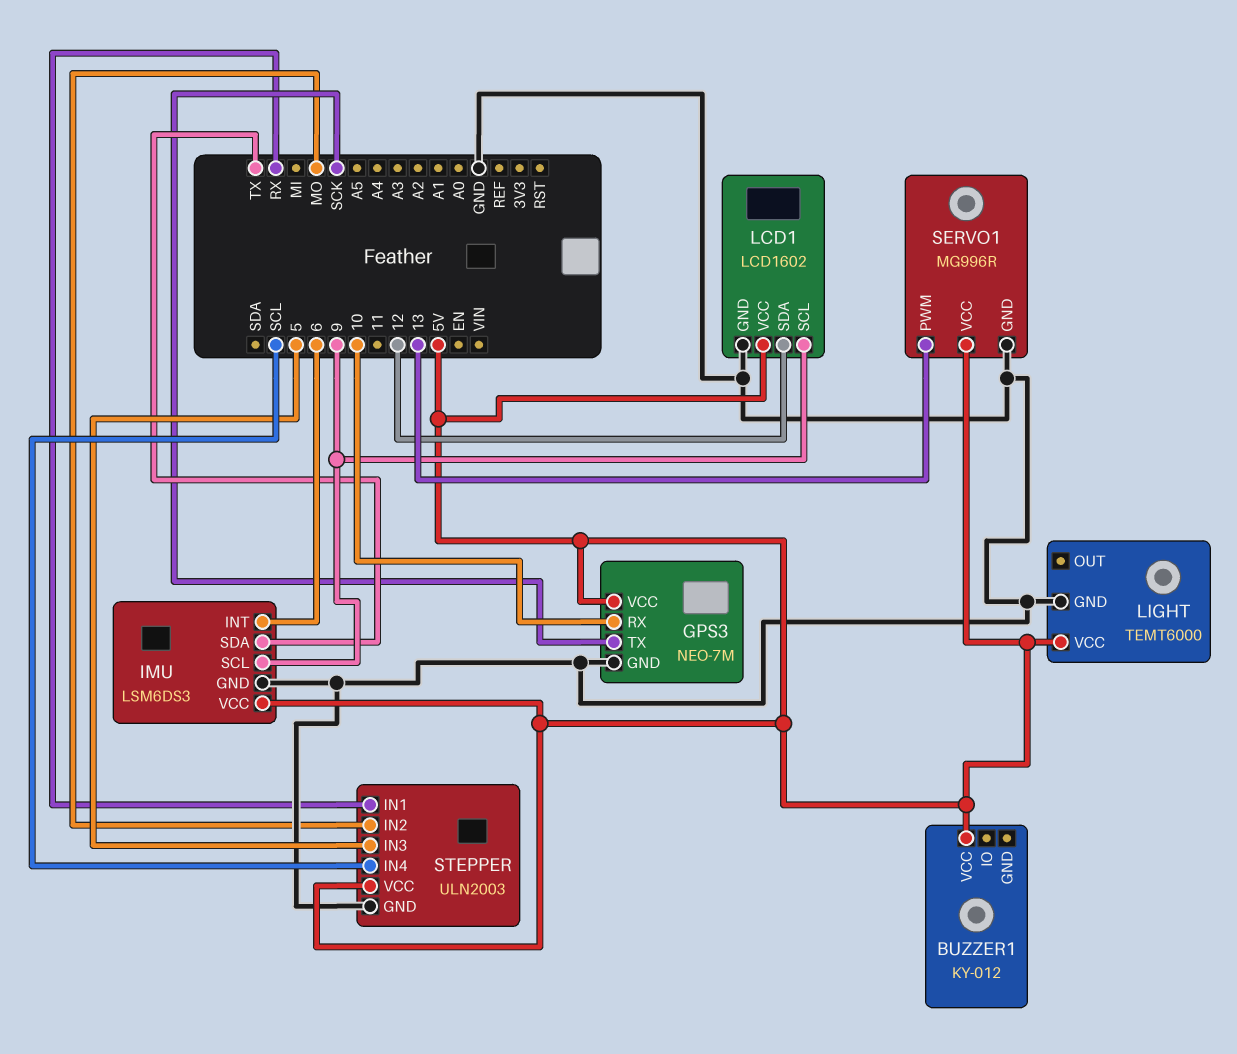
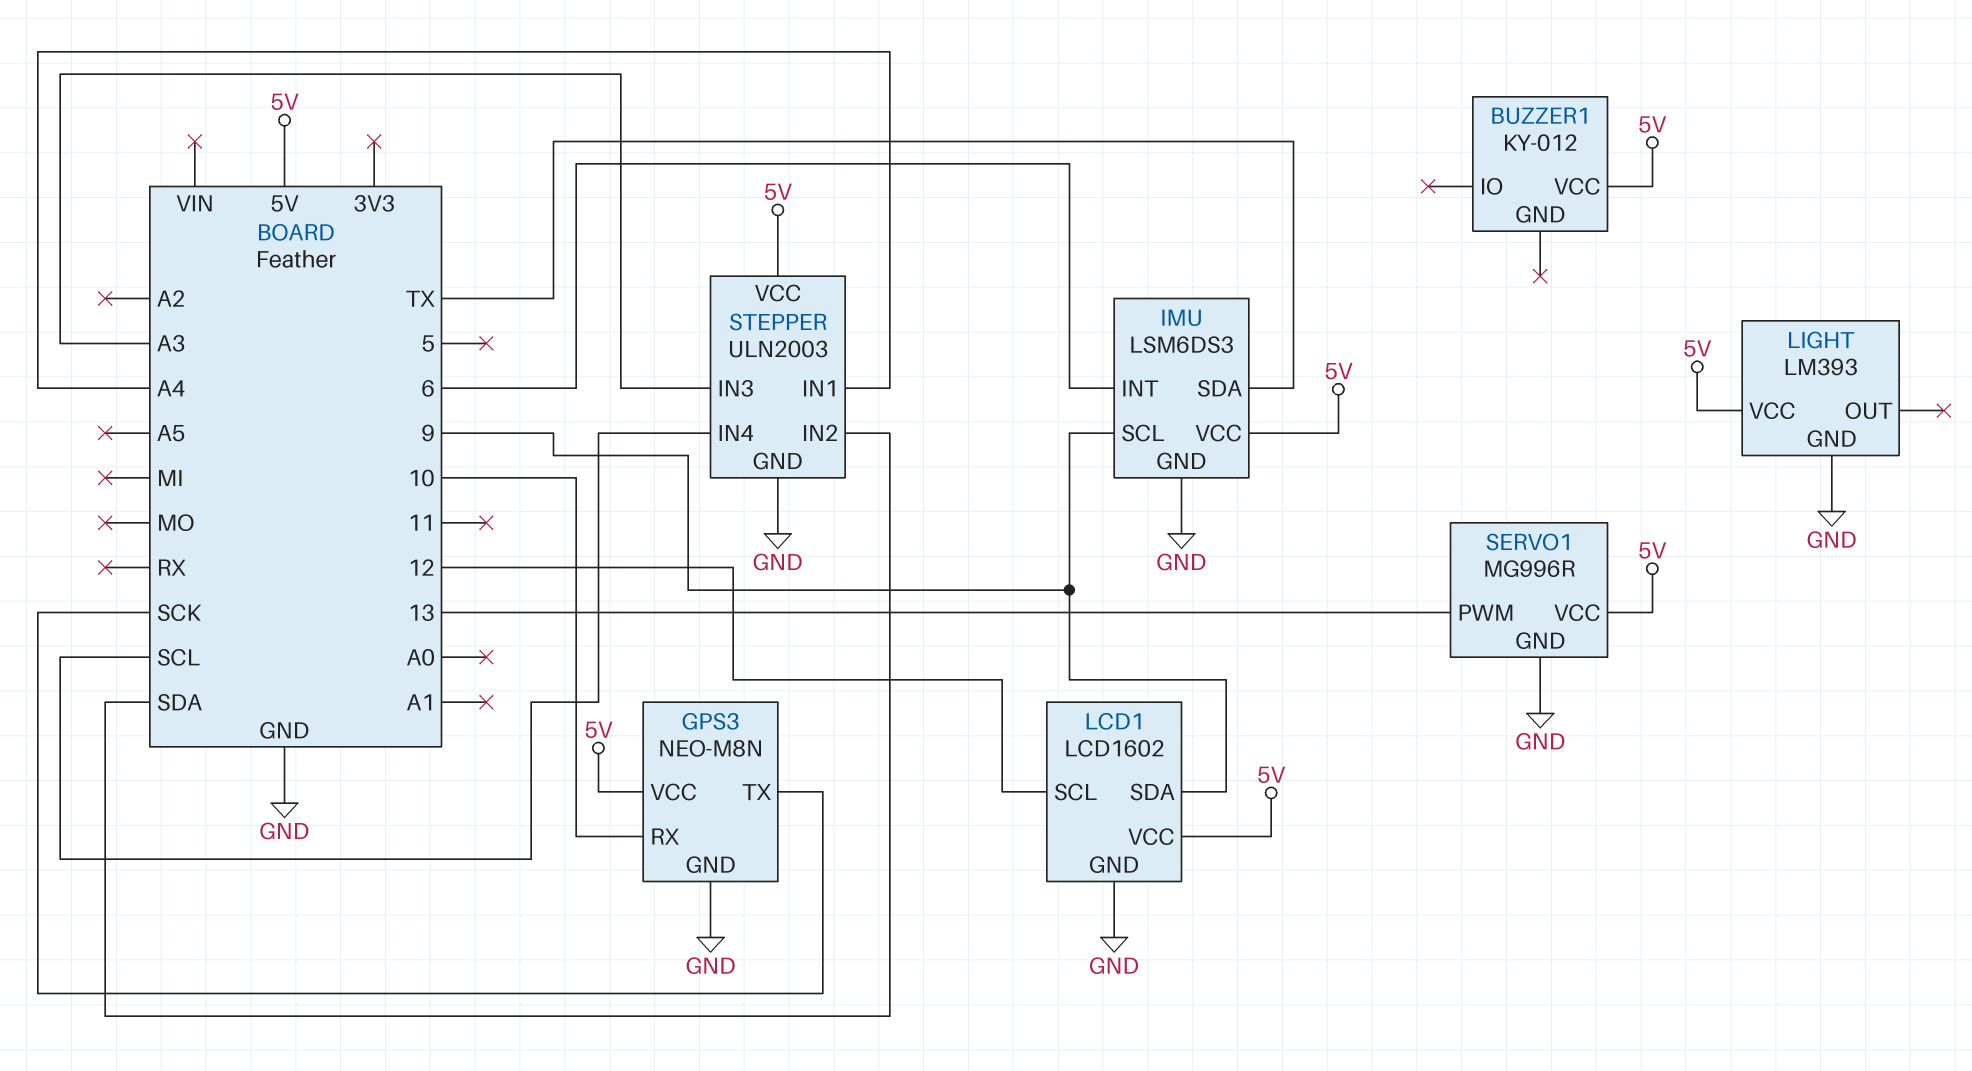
GPS3: NEO-7M -> NEO-M8N
LCD1 pin SCL: 9 -> 12
LCD1 pin SDA: 12 -> 9
LIGHT: TEMT6000 -> LM393
STEPPER pin IN1: RX -> A4
STEPPER pin IN2: MO -> SDA
STEPPER pin IN3: 5 -> A3

